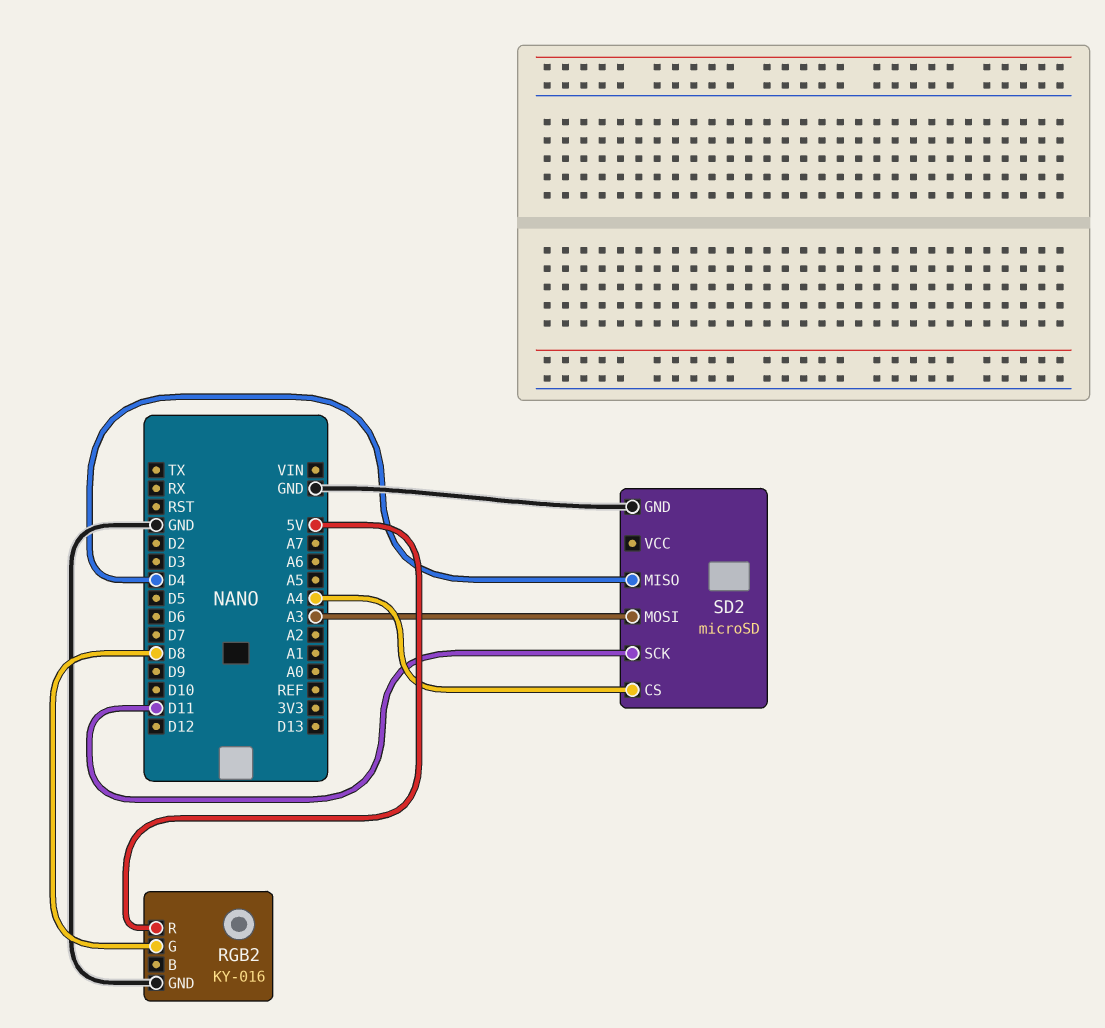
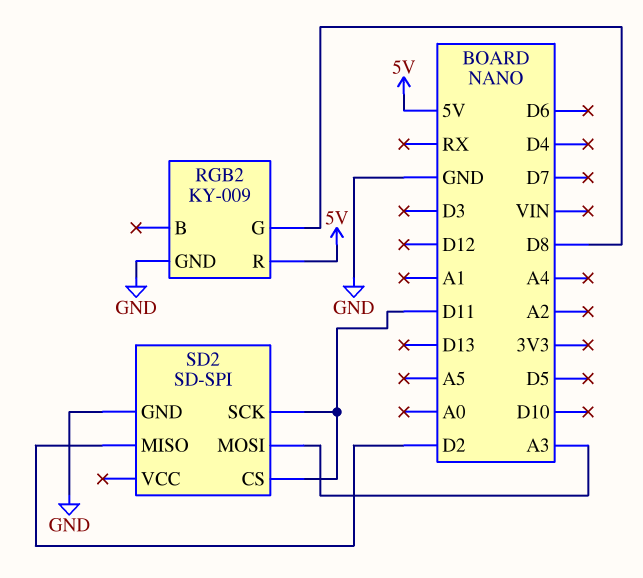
RGB2: KY-016 -> KY-009
SD2: microSD -> SD-SPI
SD2 pin CS: A4 -> D11
SD2 pin MISO: D4 -> D2

